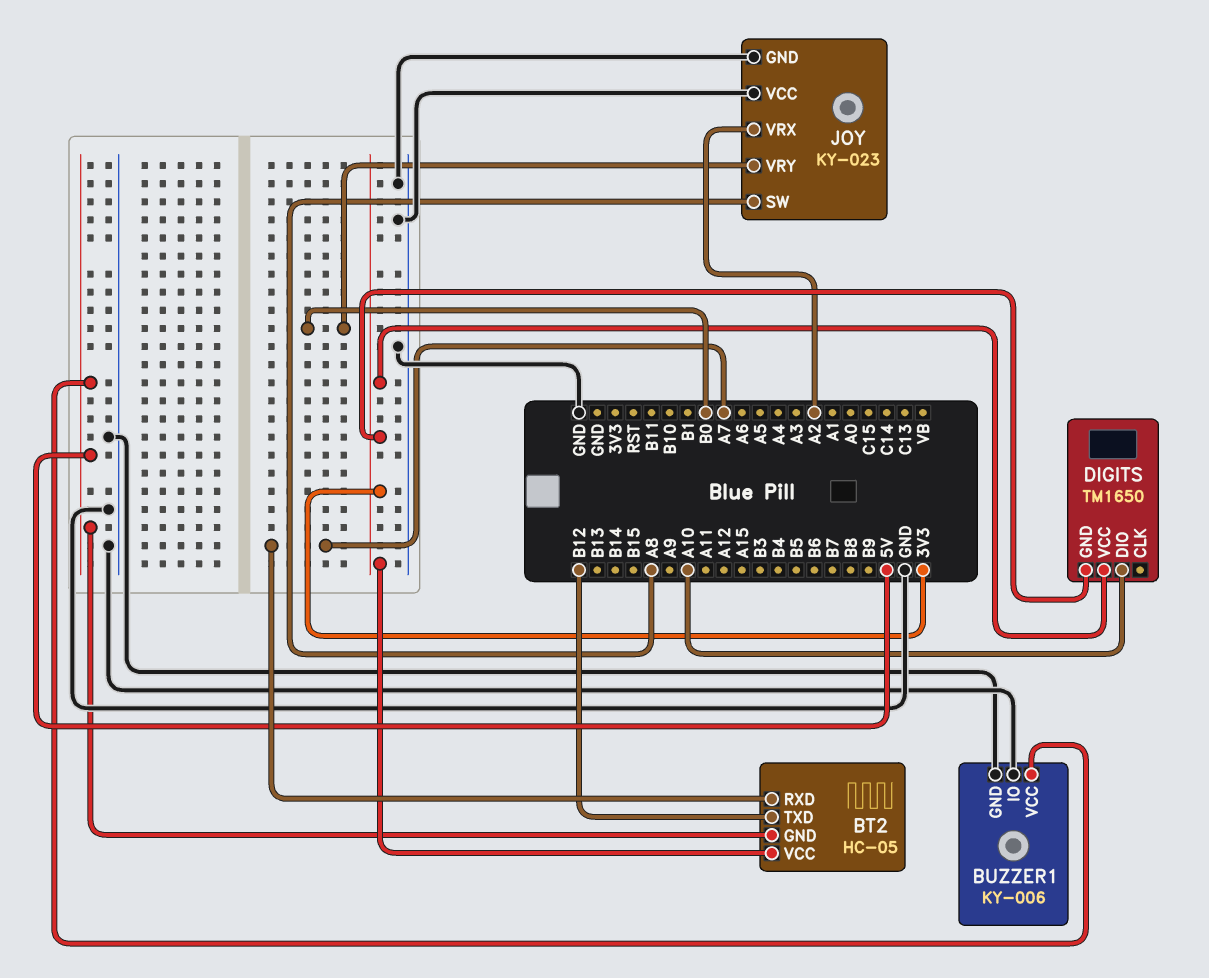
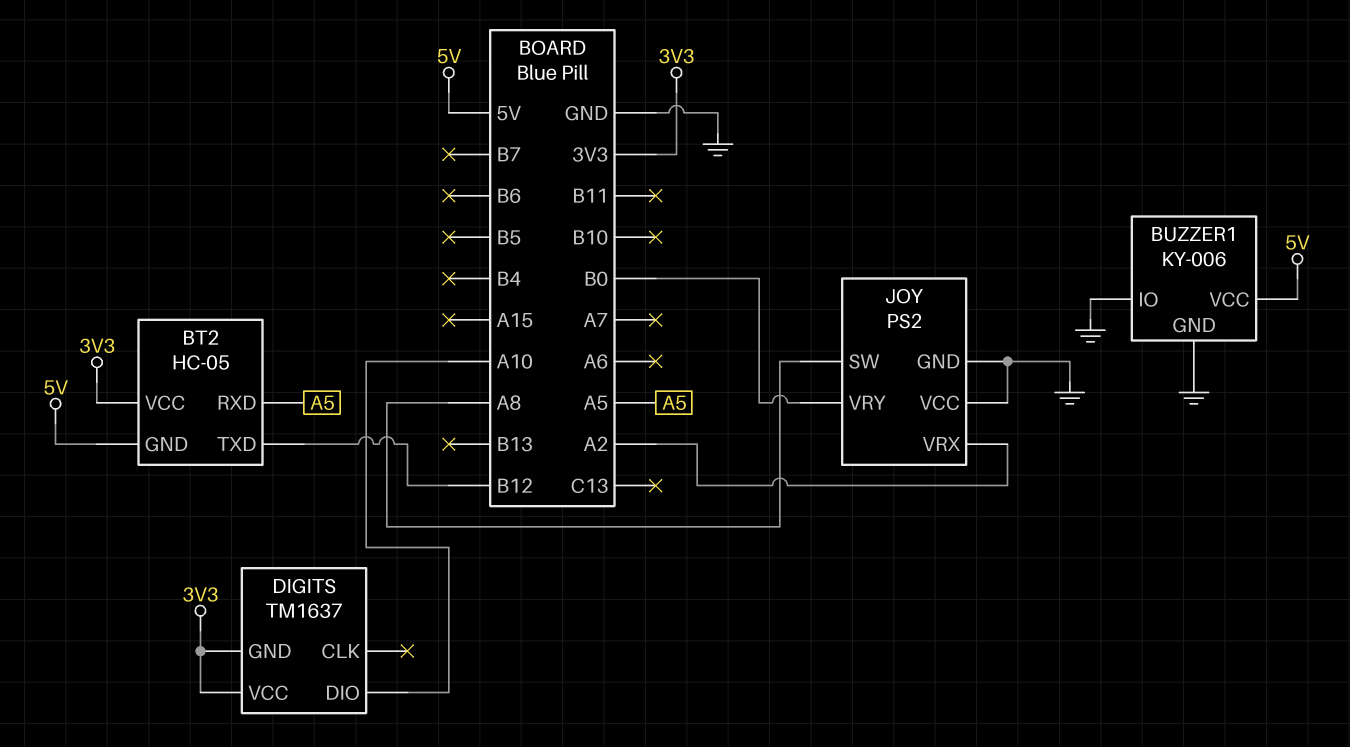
BT2 pin RXD: A7 -> A5
DIGITS: TM1650 -> TM1637
JOY: KY-023 -> PS2

